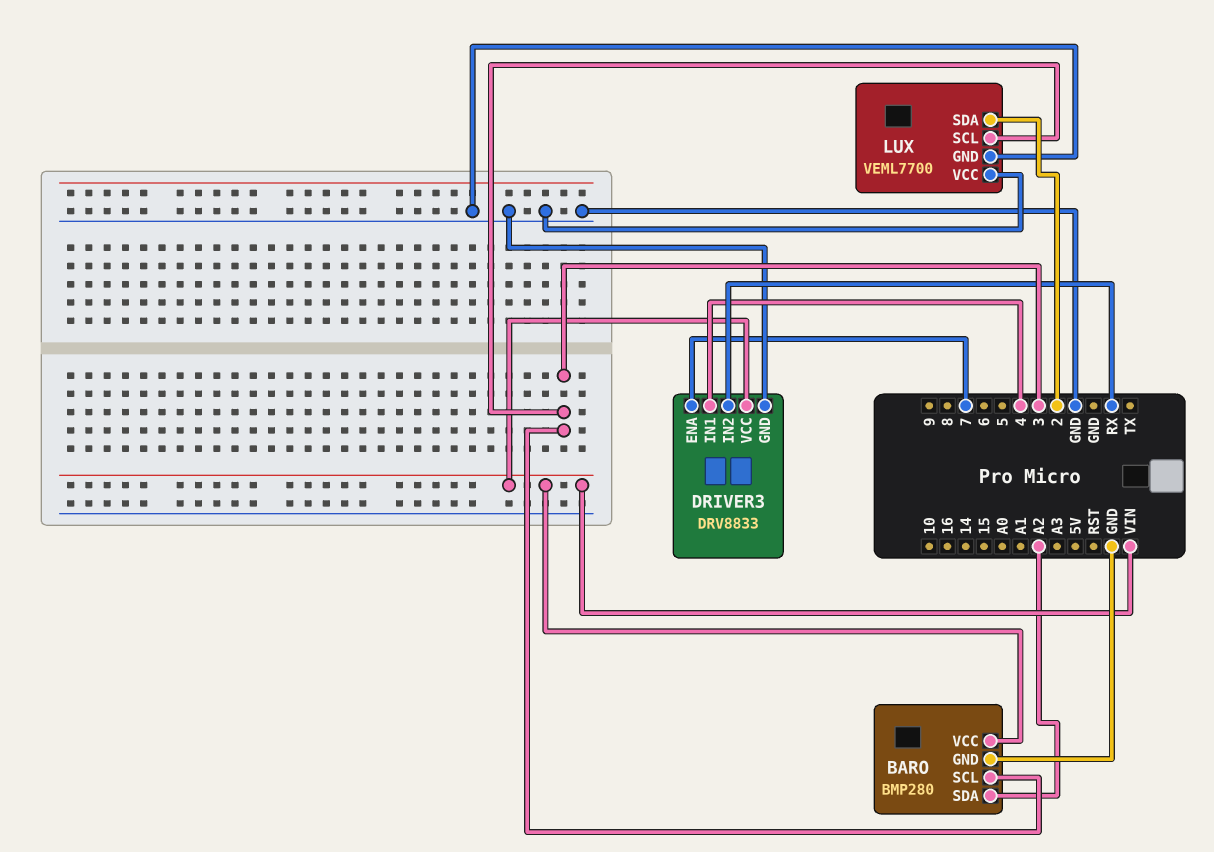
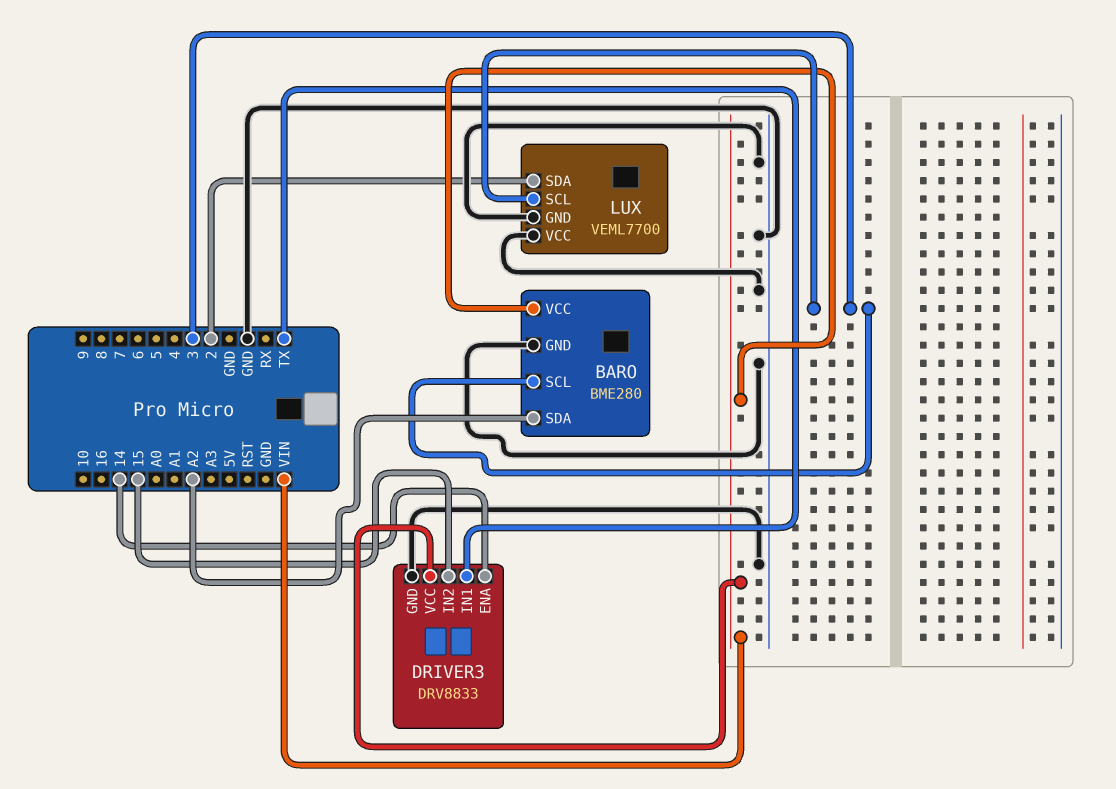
BARO: BMP280 -> BME280
DRIVER3 pin ENA: 7 -> 14
DRIVER3 pin IN1: 4 -> TX
DRIVER3 pin IN2: RX -> 15

